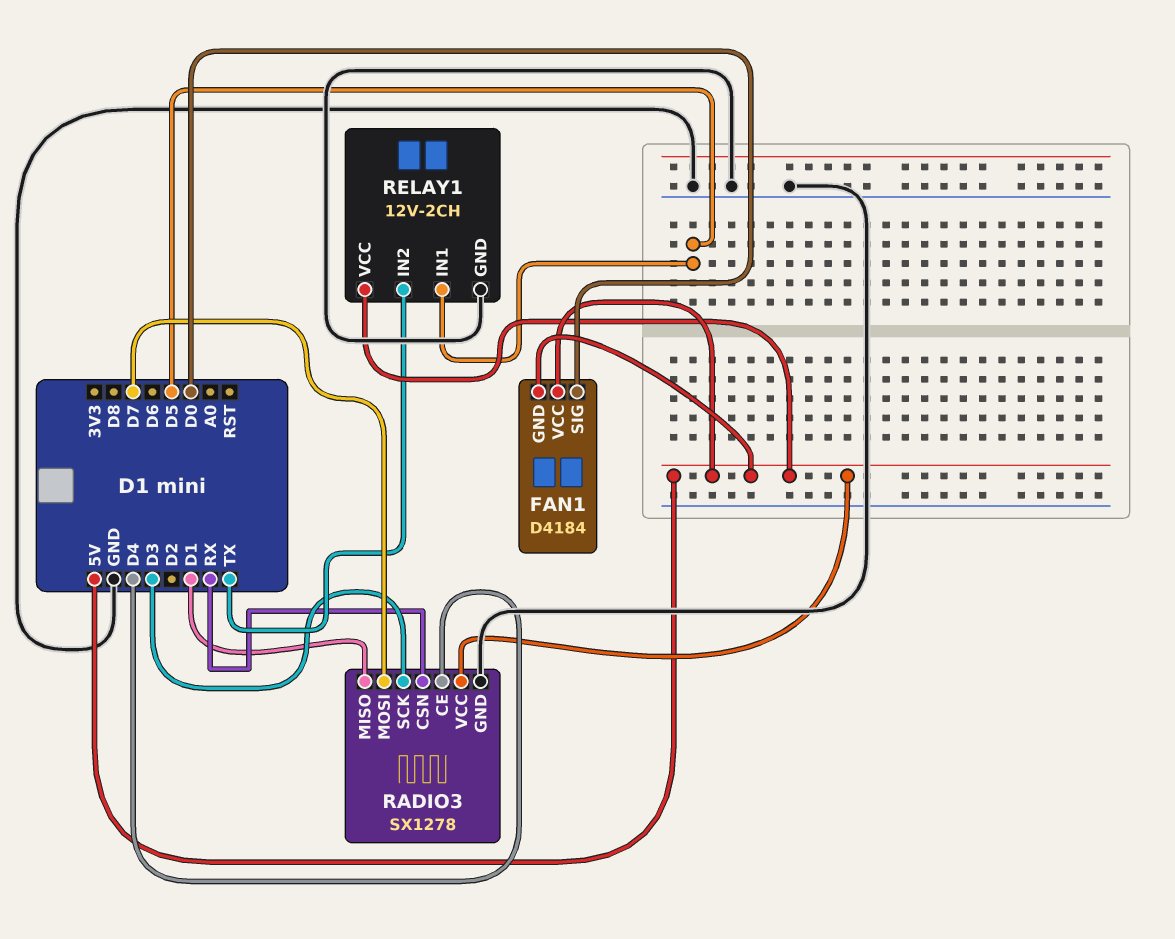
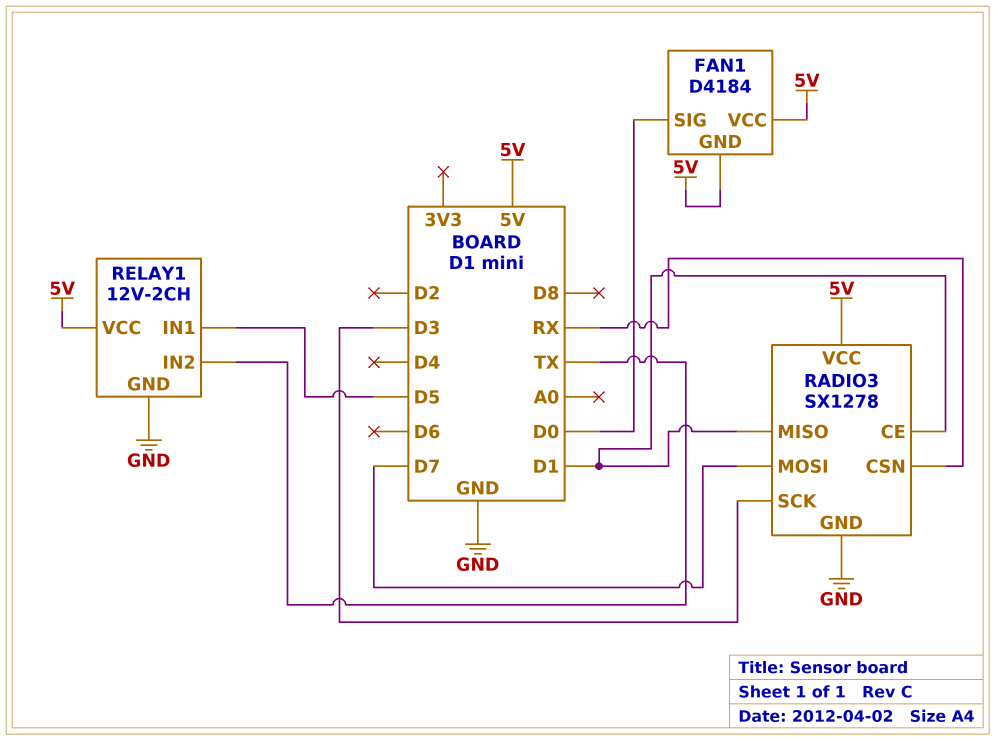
RADIO3 pin CE: D4 -> D1

